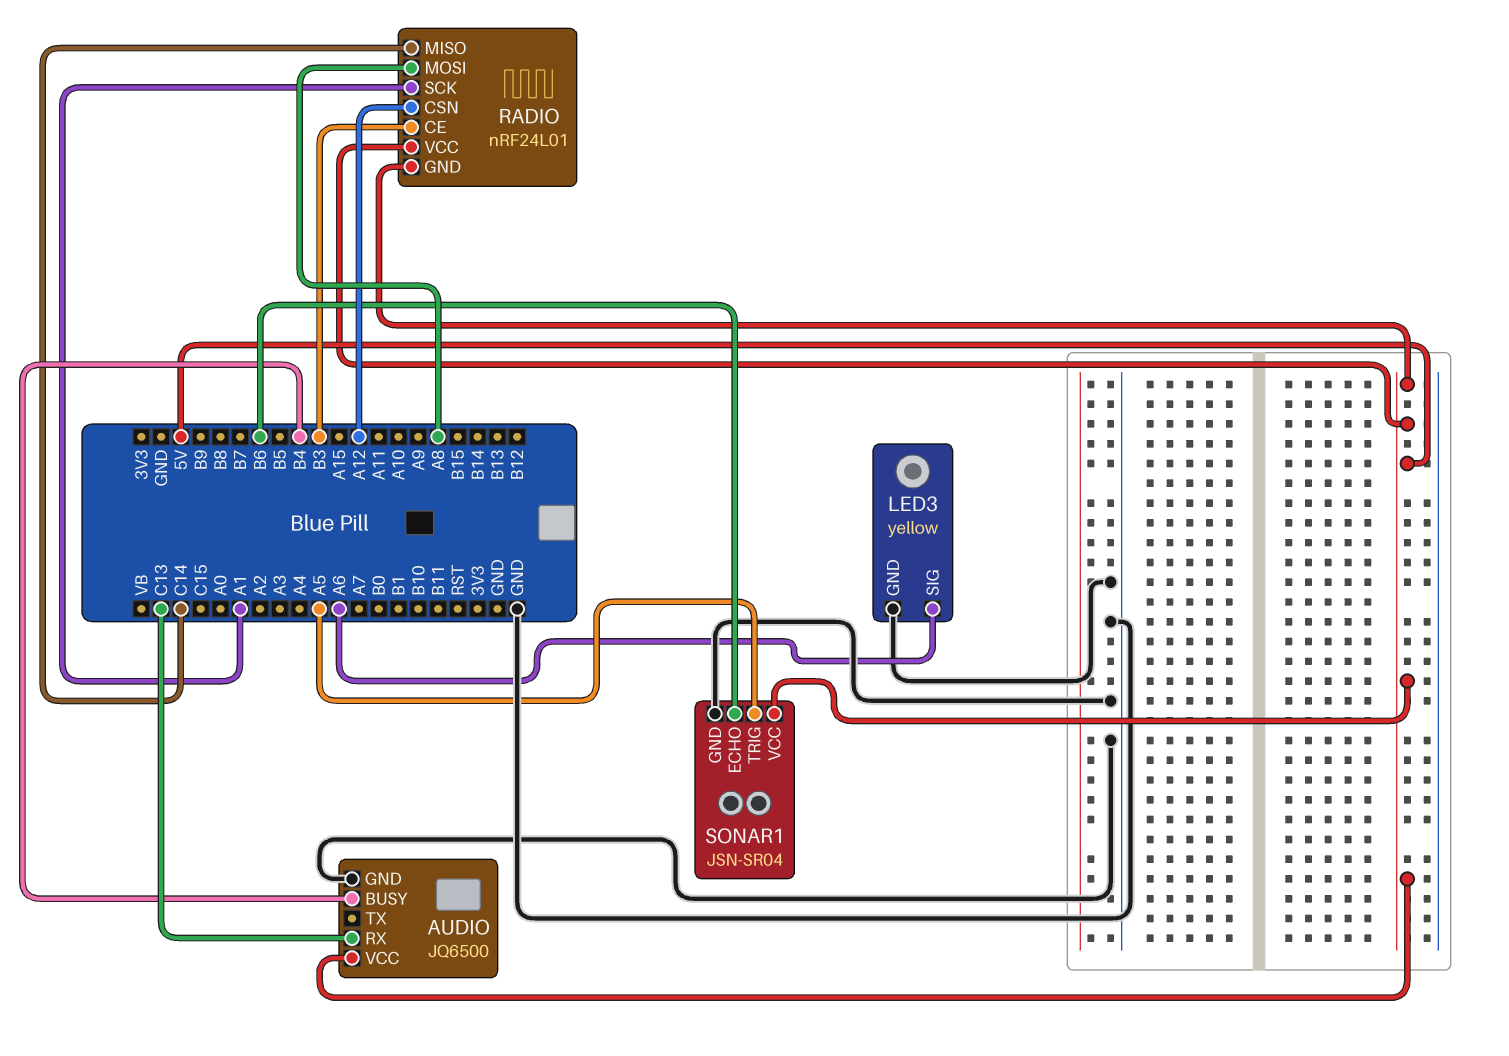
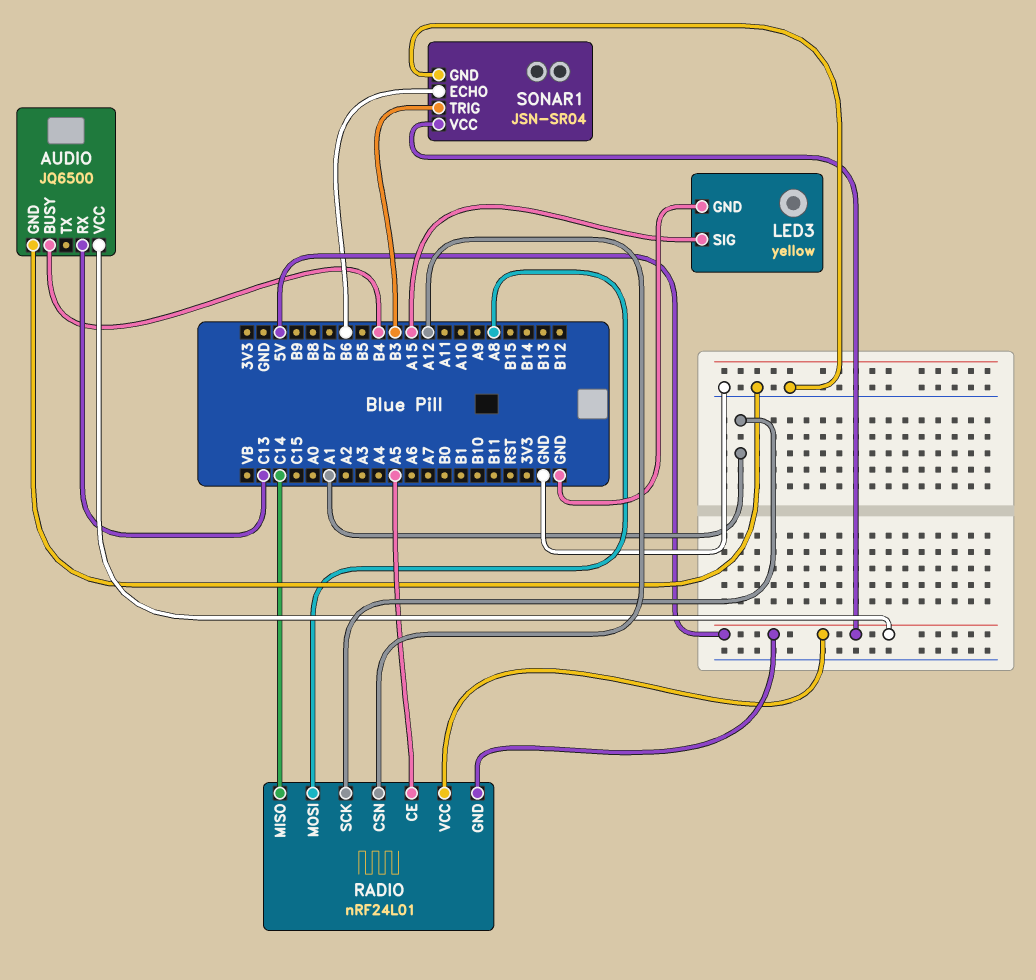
LED3 pin SIG: A6 -> A15
RADIO pin CE: B3 -> A5
SONAR1 pin TRIG: A5 -> B3

